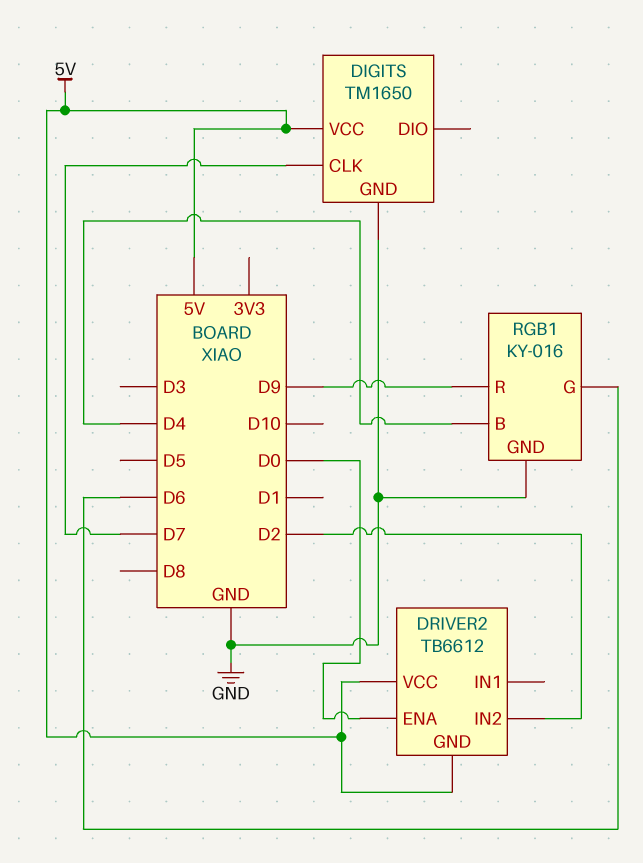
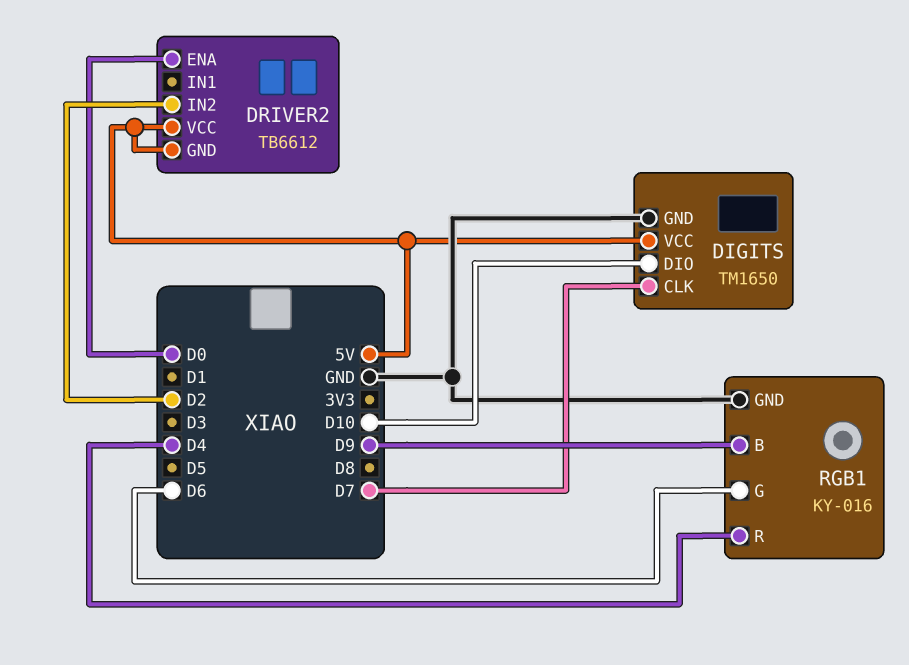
DIGITS pin DIO: none -> D10
RGB1 pin B: D4 -> D9
RGB1 pin R: D9 -> D4

